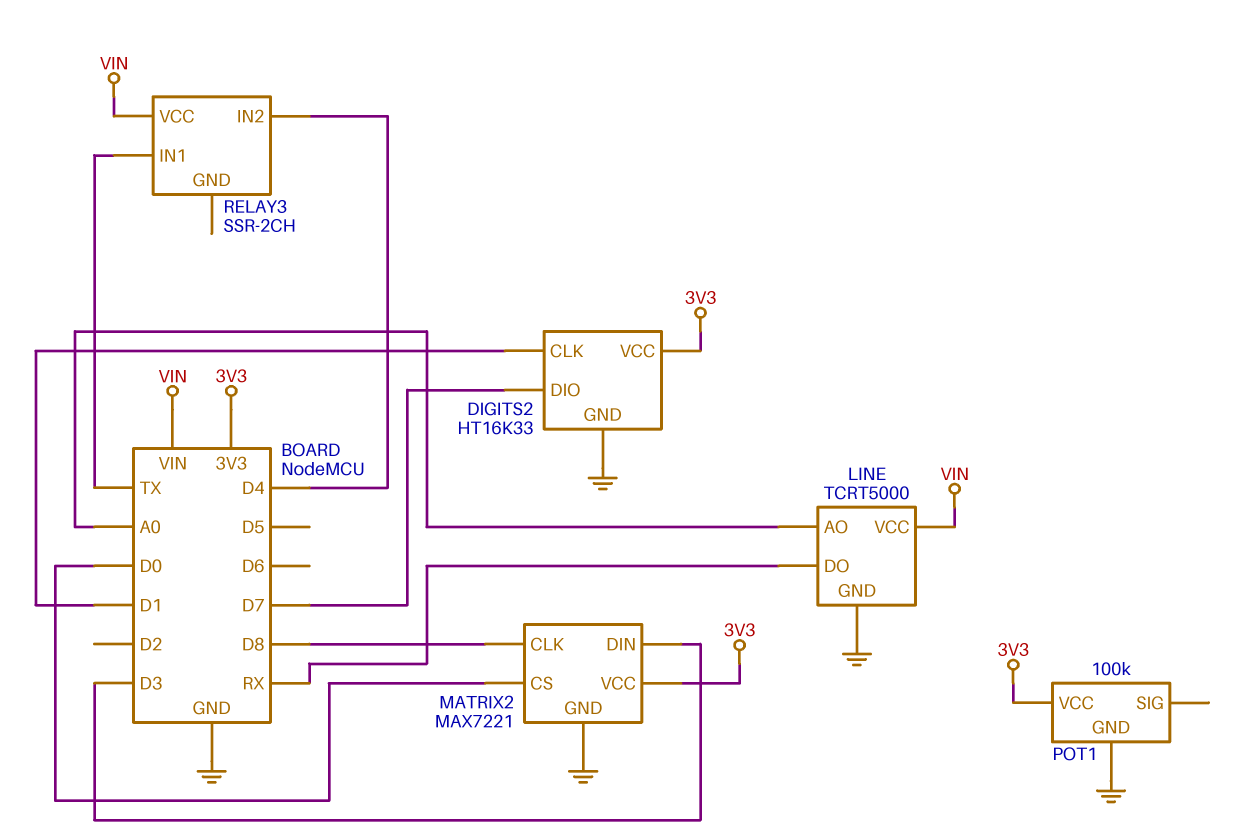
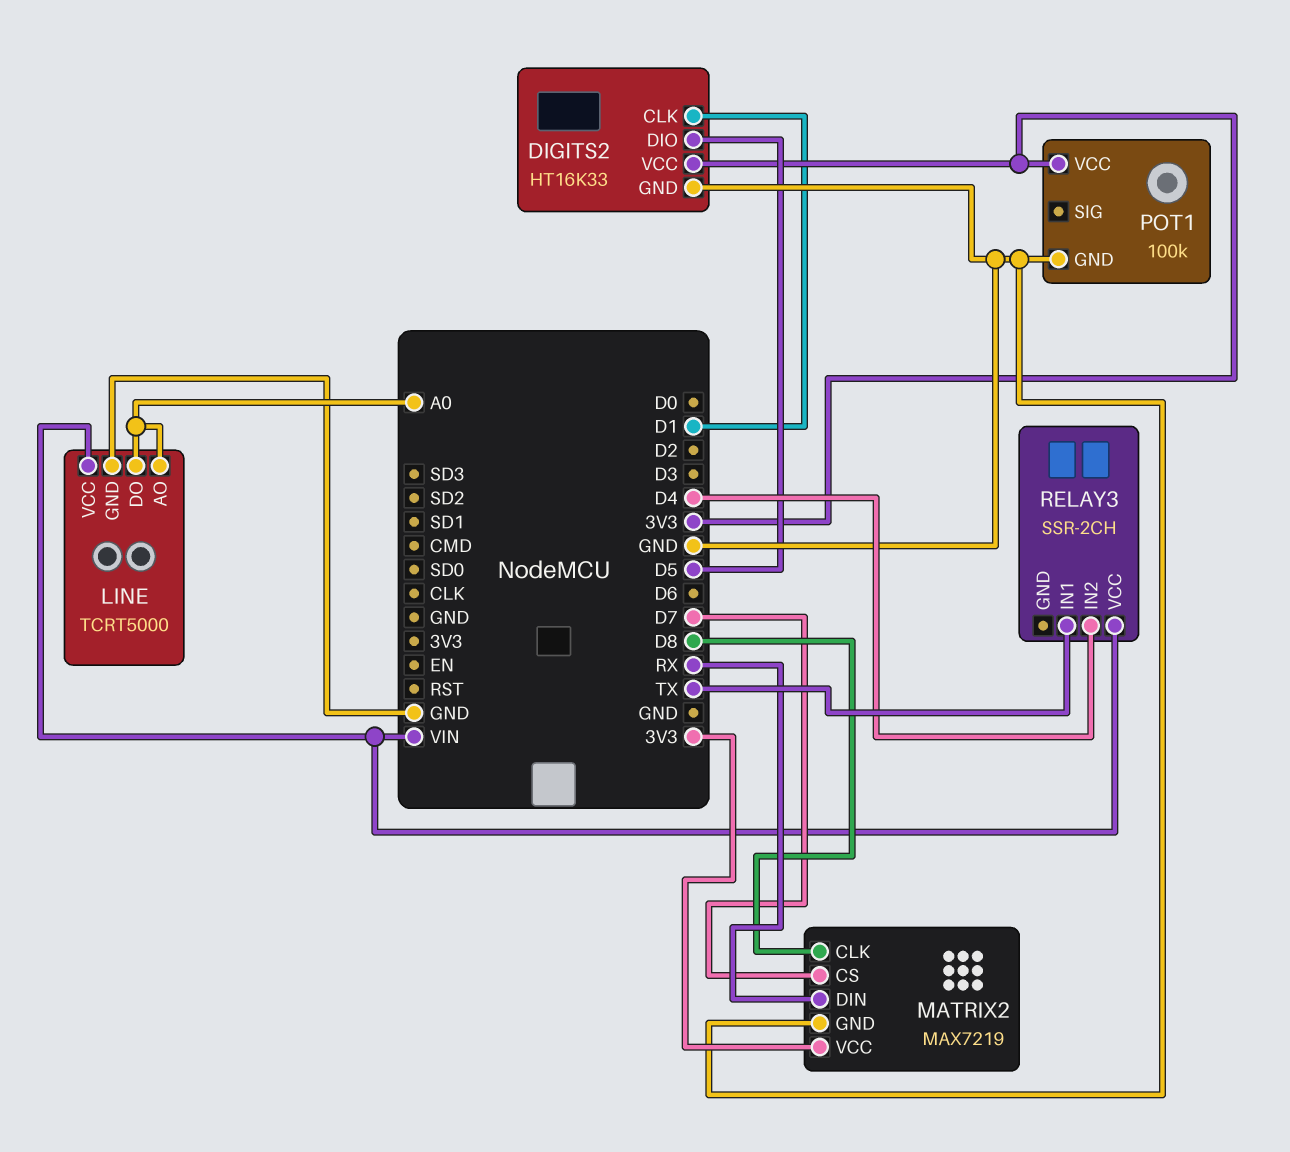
DIGITS2 pin DIO: D7 -> D5
LINE pin DO: RX -> A0
MATRIX2: MAX7221 -> MAX7219
MATRIX2 pin CS: D0 -> D7
MATRIX2 pin DIN: D3 -> RX

